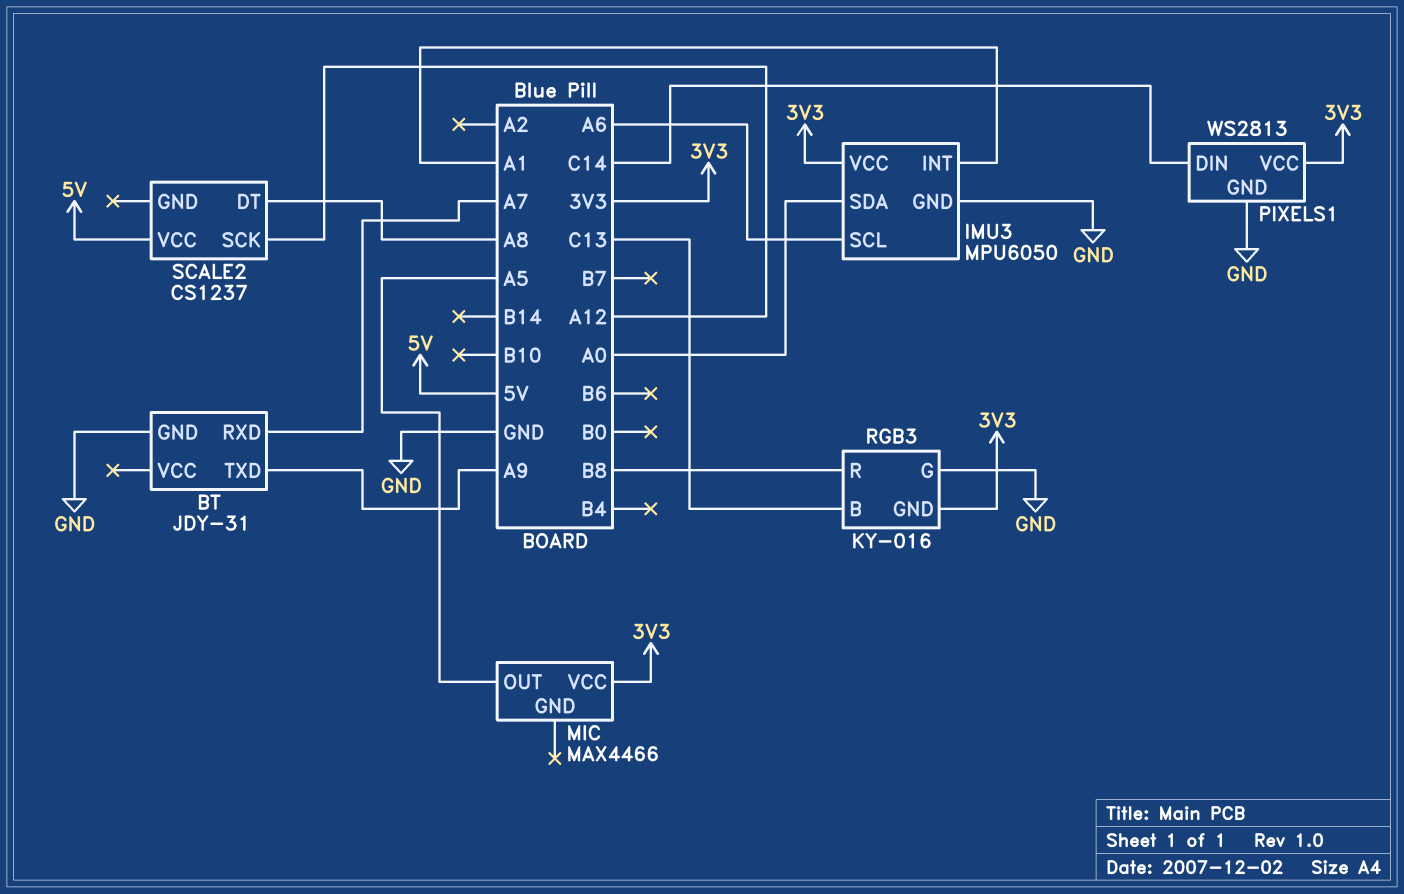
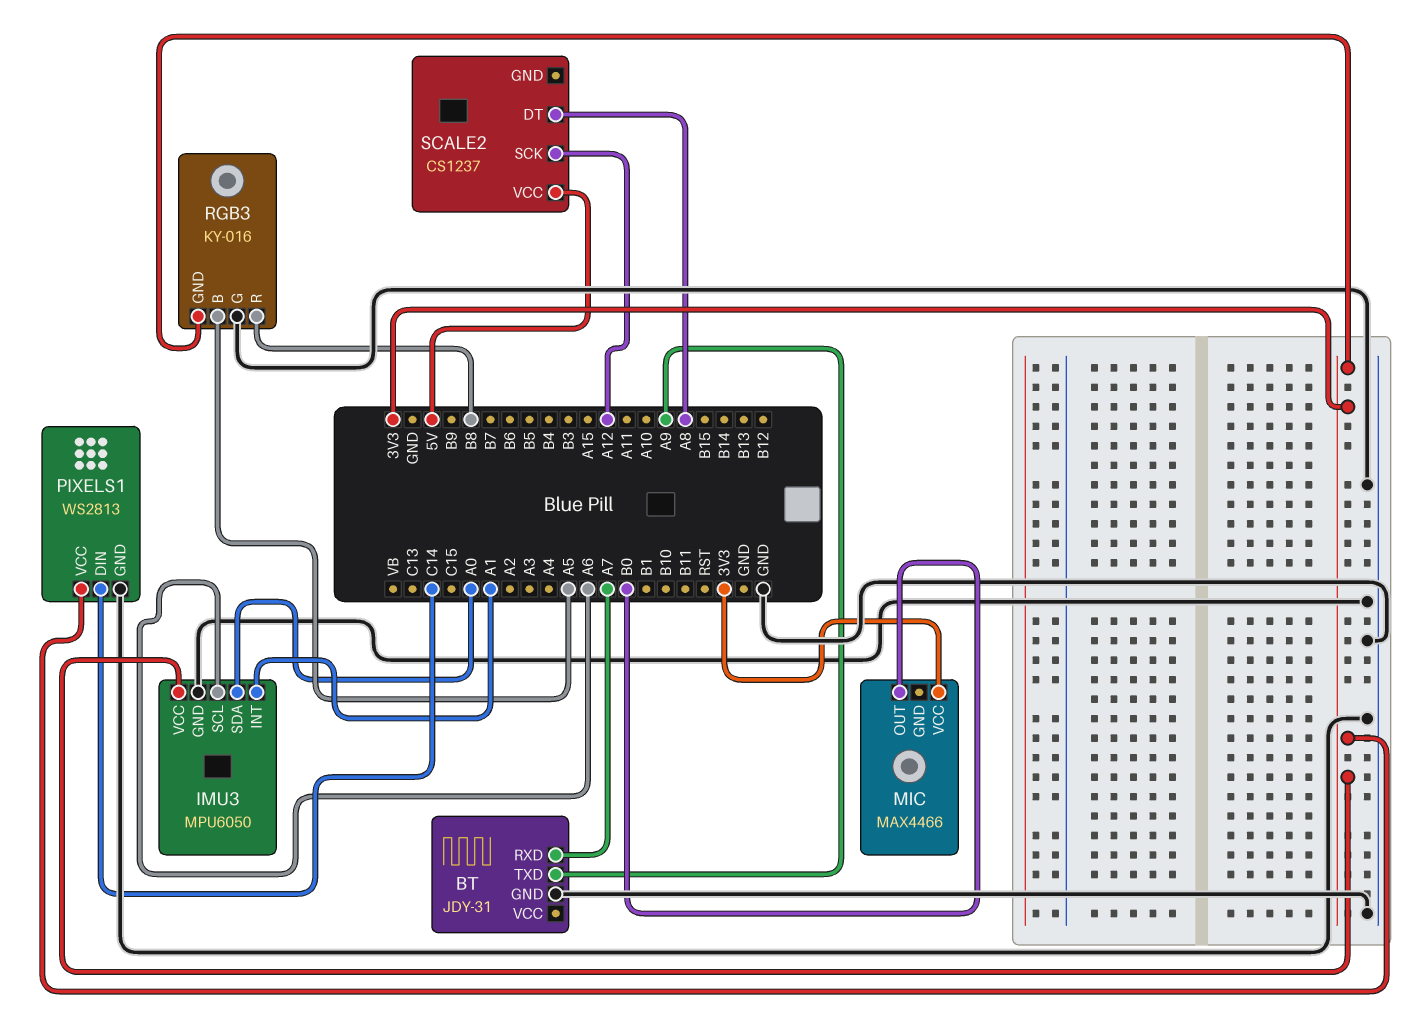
MIC pin OUT: A5 -> B0
RGB3 pin B: C13 -> A5

